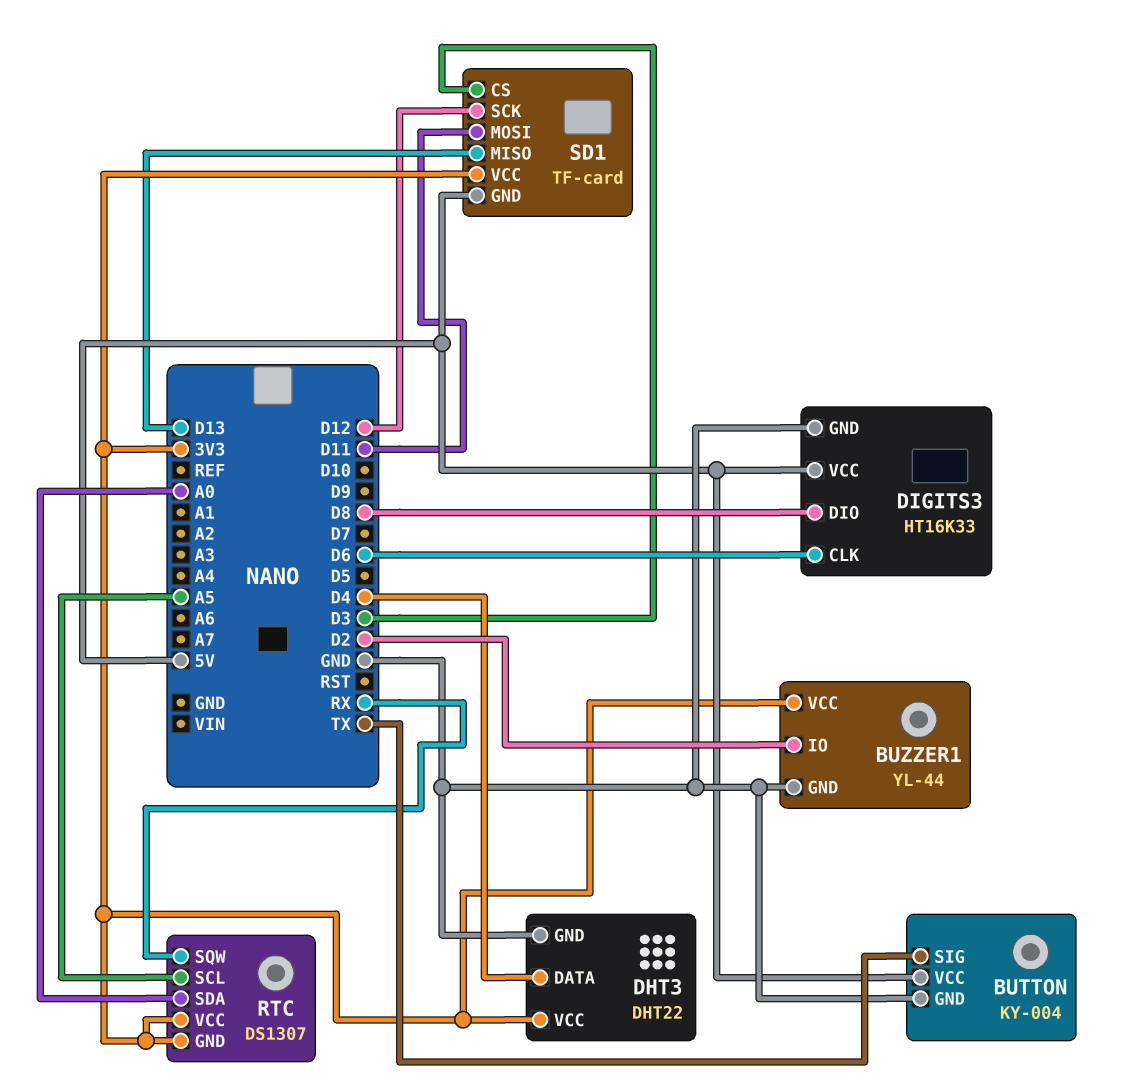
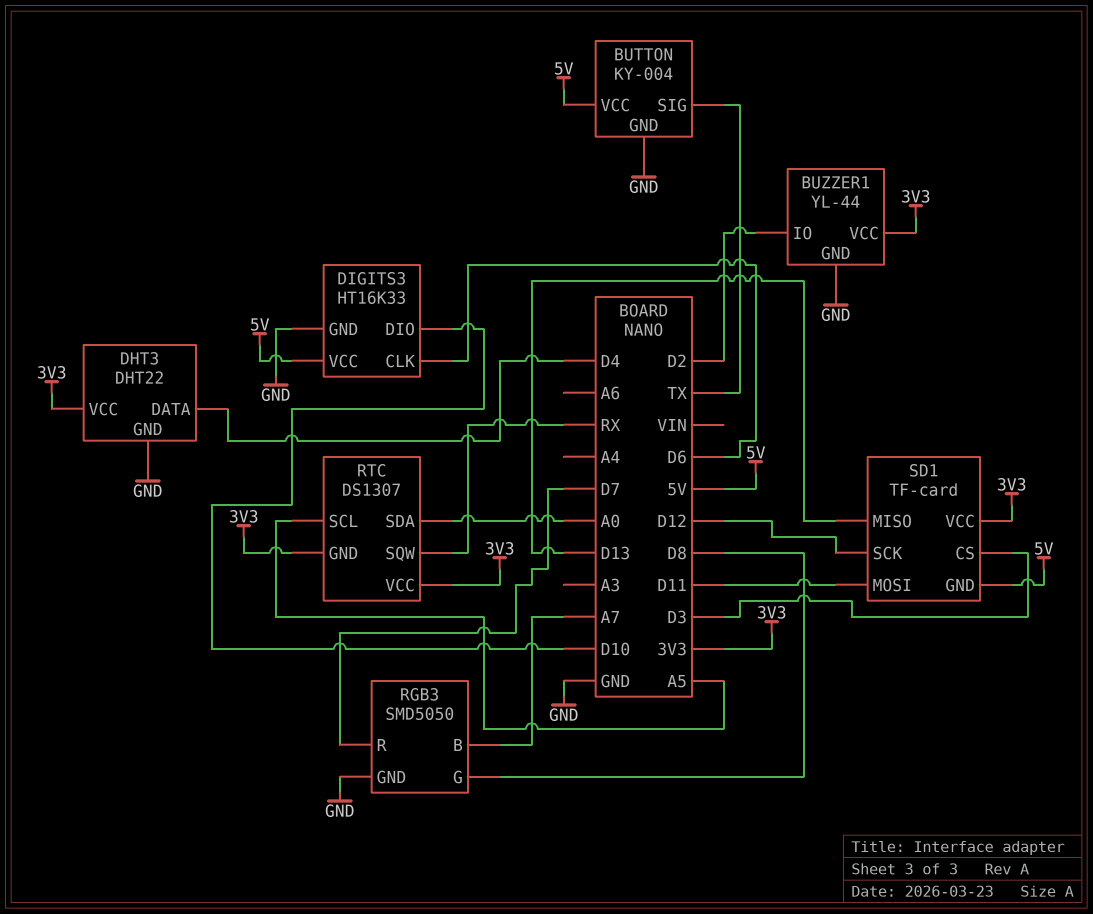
DIGITS3 pin DIO: D8 -> D10
RGB3: none -> SMD5050
RGB3 pin B: none -> A7
RGB3 pin G: none -> D8
RGB3 pin GND: none -> GND
RGB3 pin R: none -> D7

